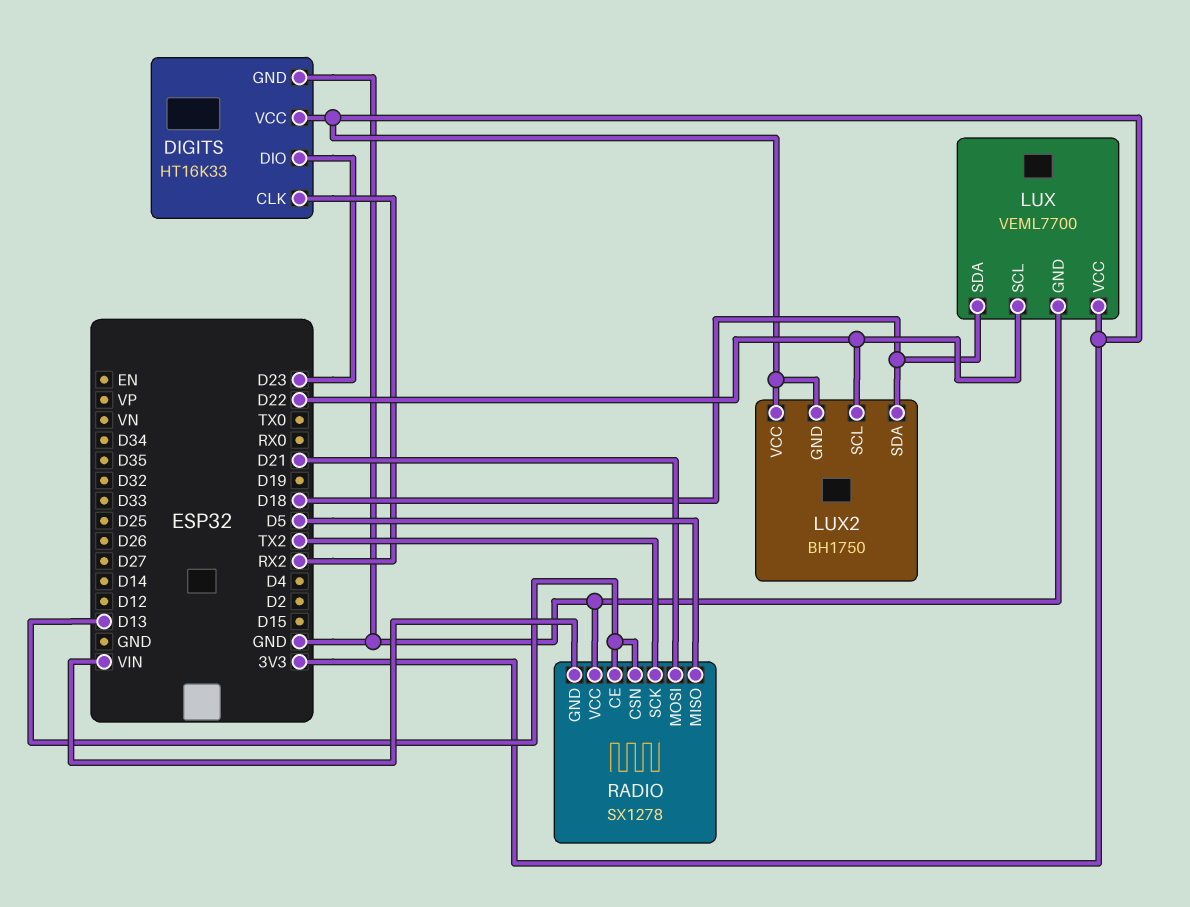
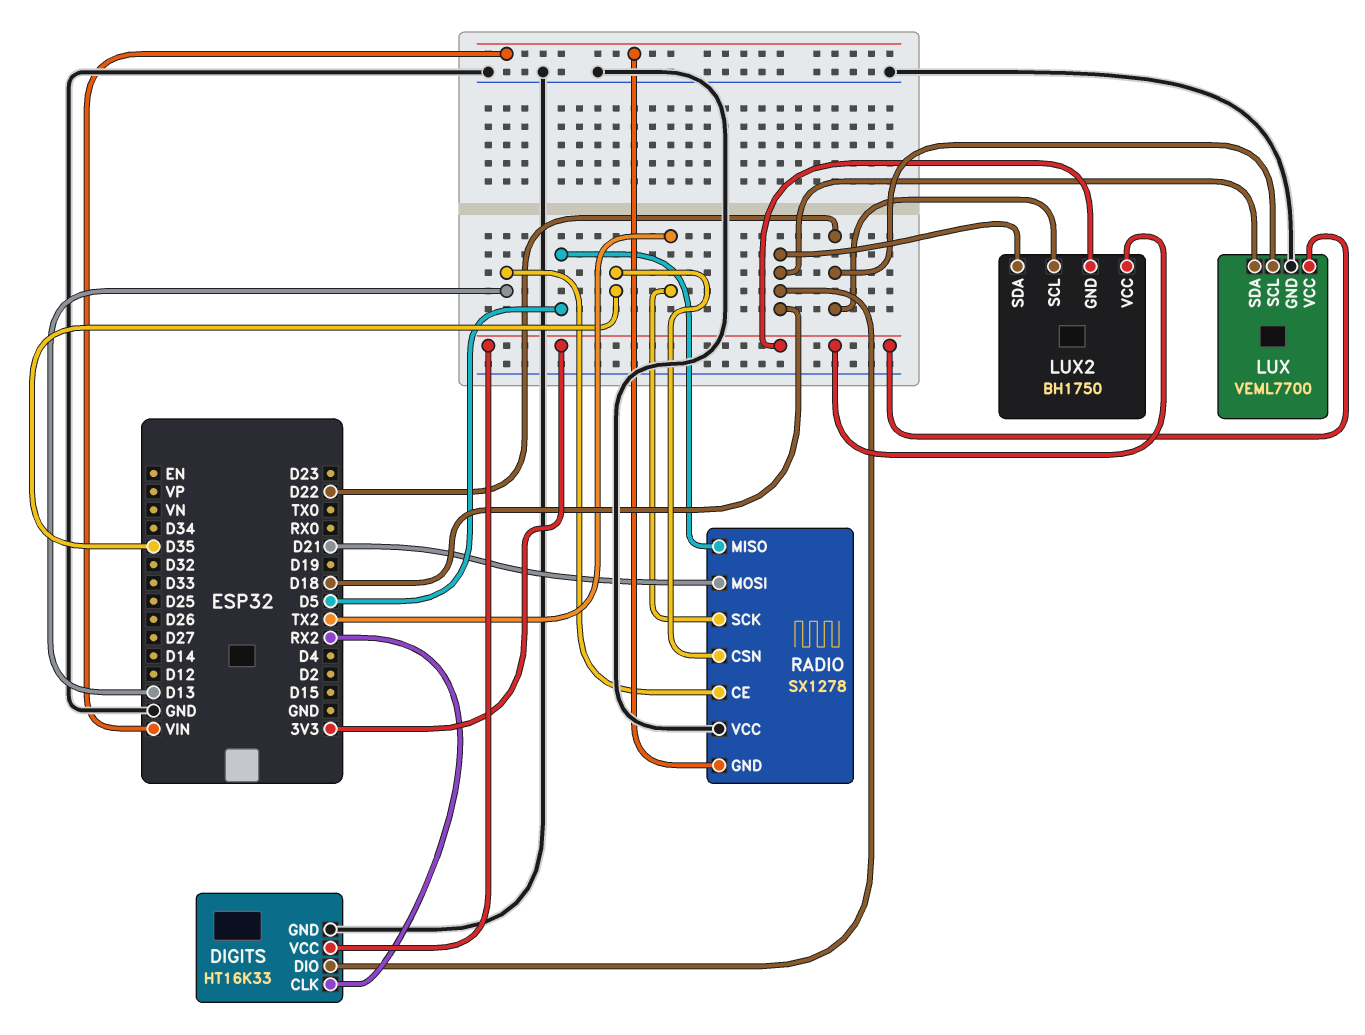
DIGITS pin DIO: D23 -> D18
RADIO pin CSN: D13 -> D35

